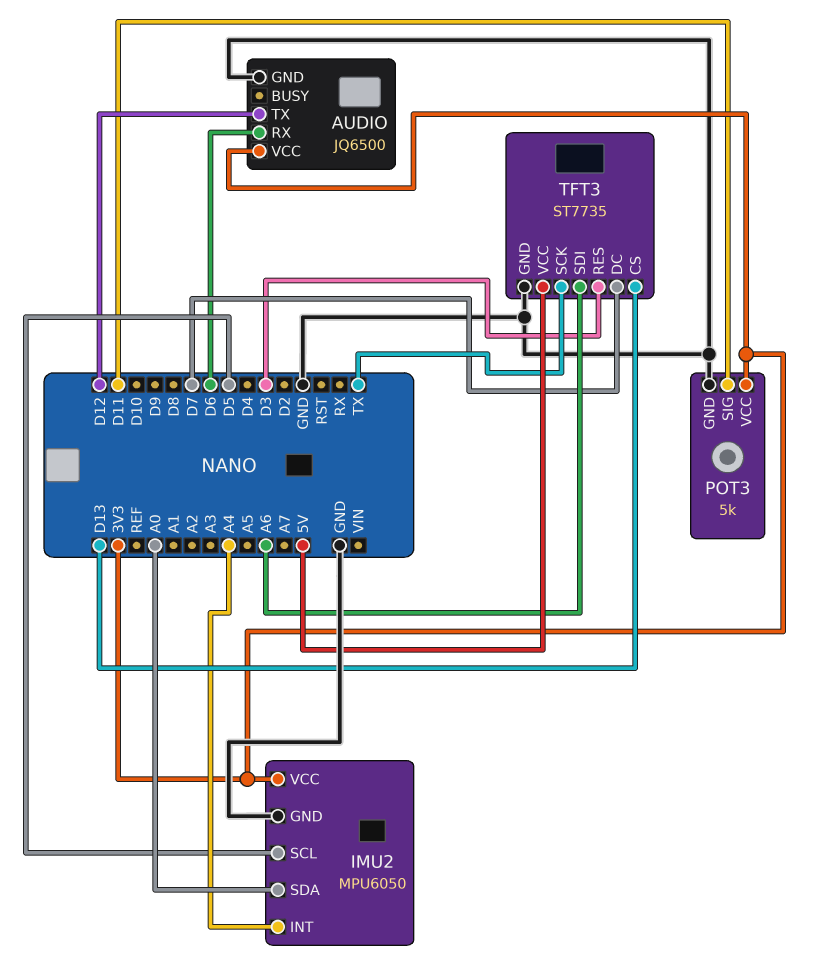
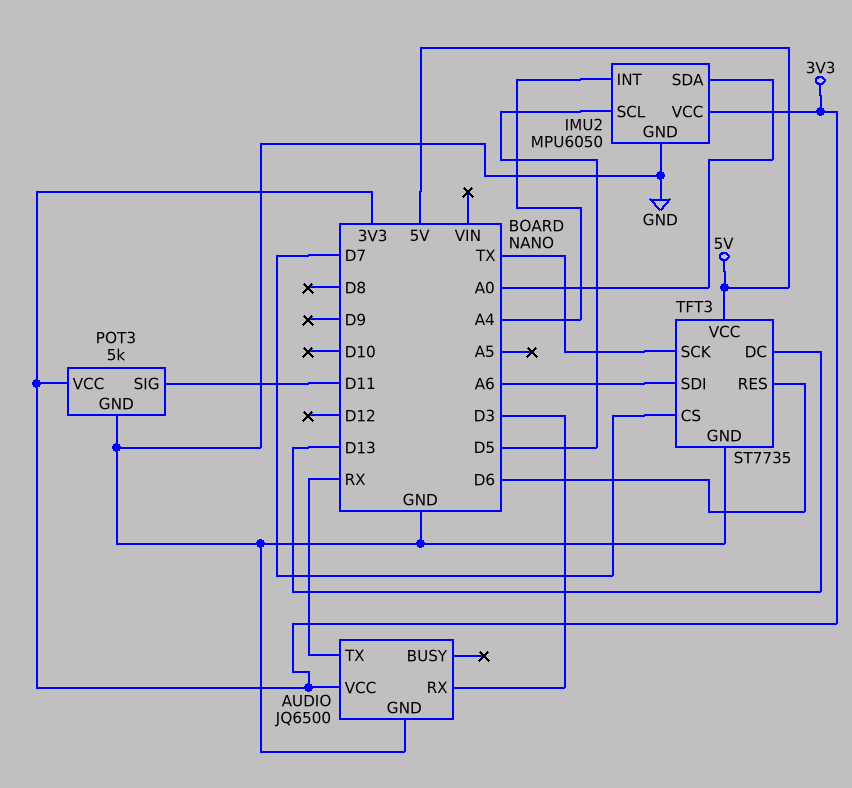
AUDIO pin RX: D6 -> D3
AUDIO pin TX: D12 -> RX
TFT3 pin CS: D13 -> D7
TFT3 pin DC: D7 -> D13
TFT3 pin RES: D3 -> D6

